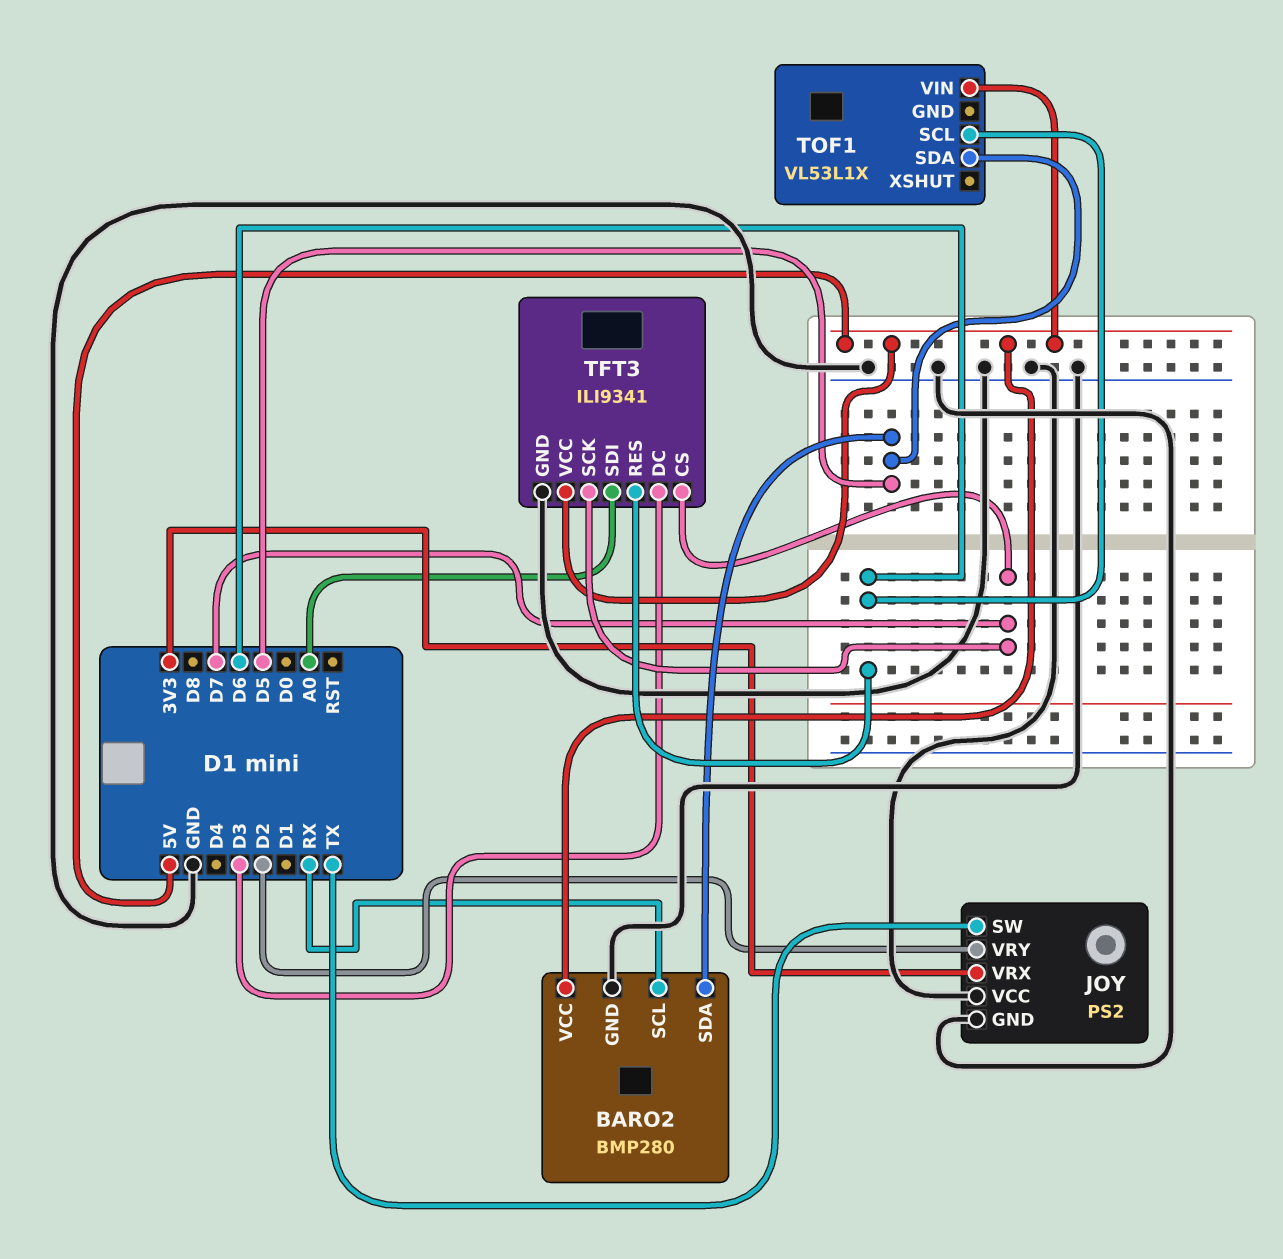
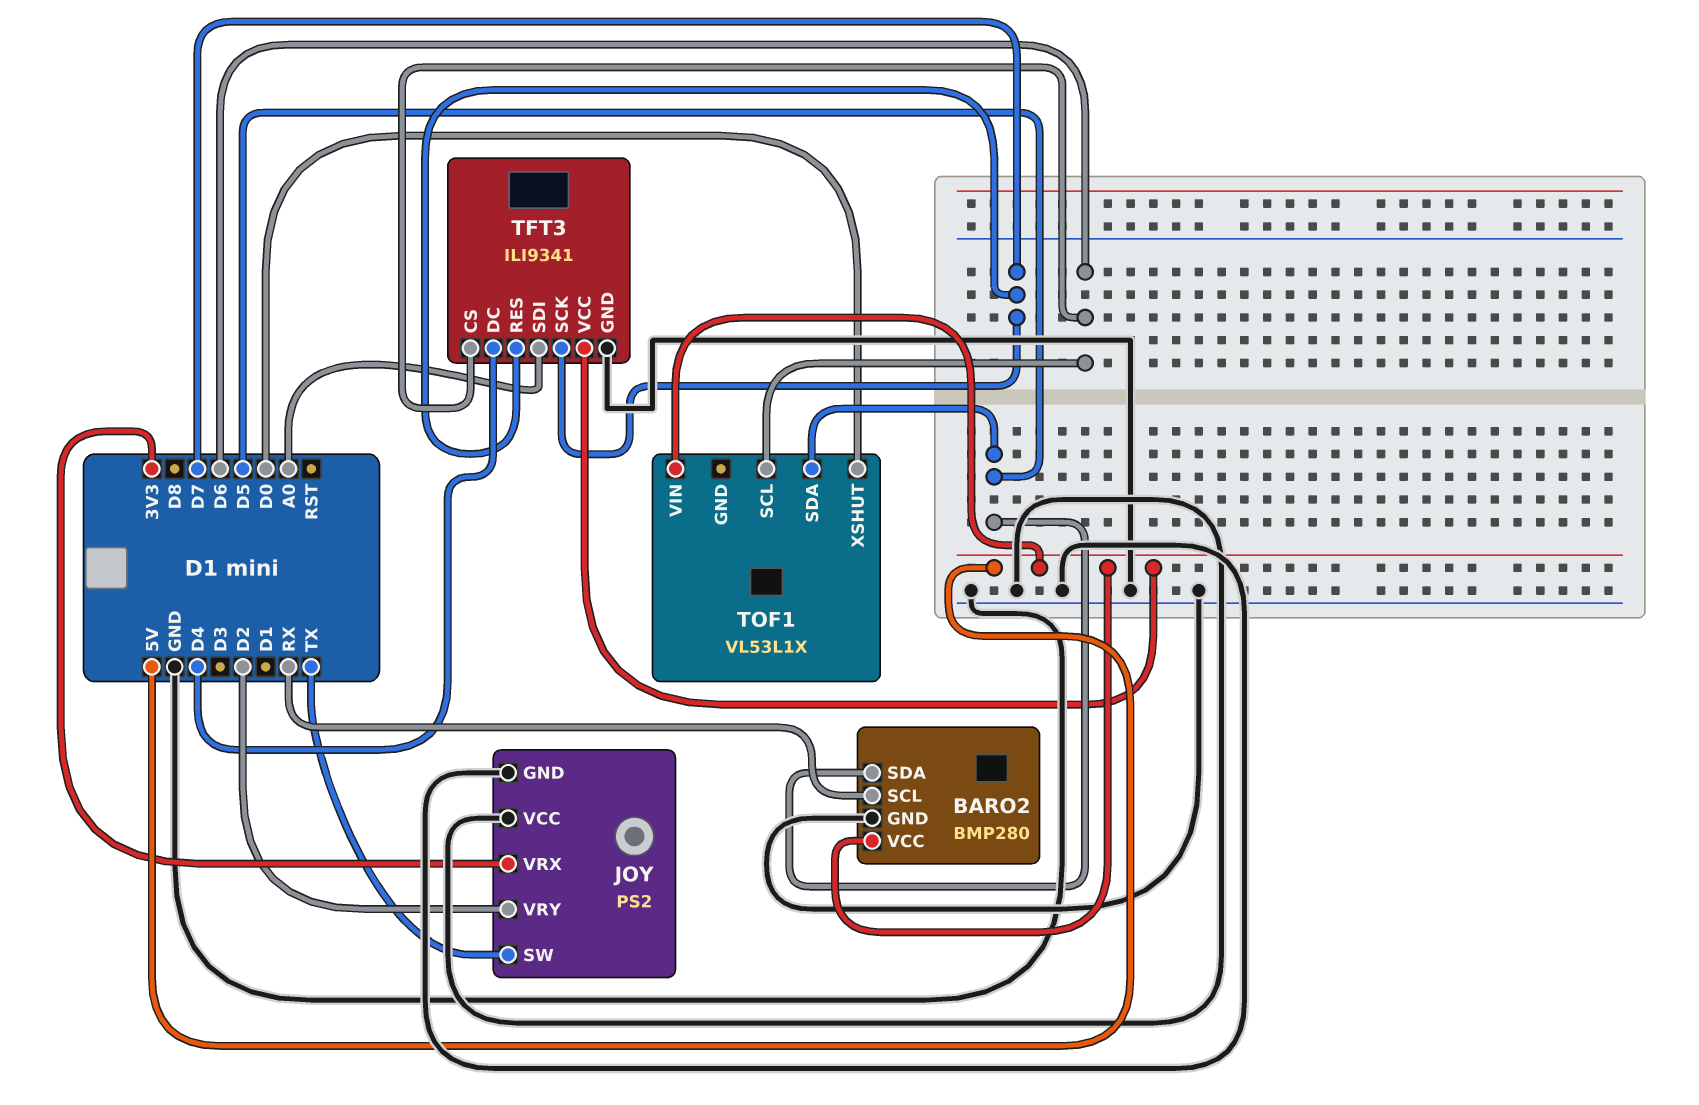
TFT3 pin CS: D7 -> D6
TFT3 pin DC: D3 -> D4
TFT3 pin RES: D6 -> D7
TOF1 pin XSHUT: none -> D0

